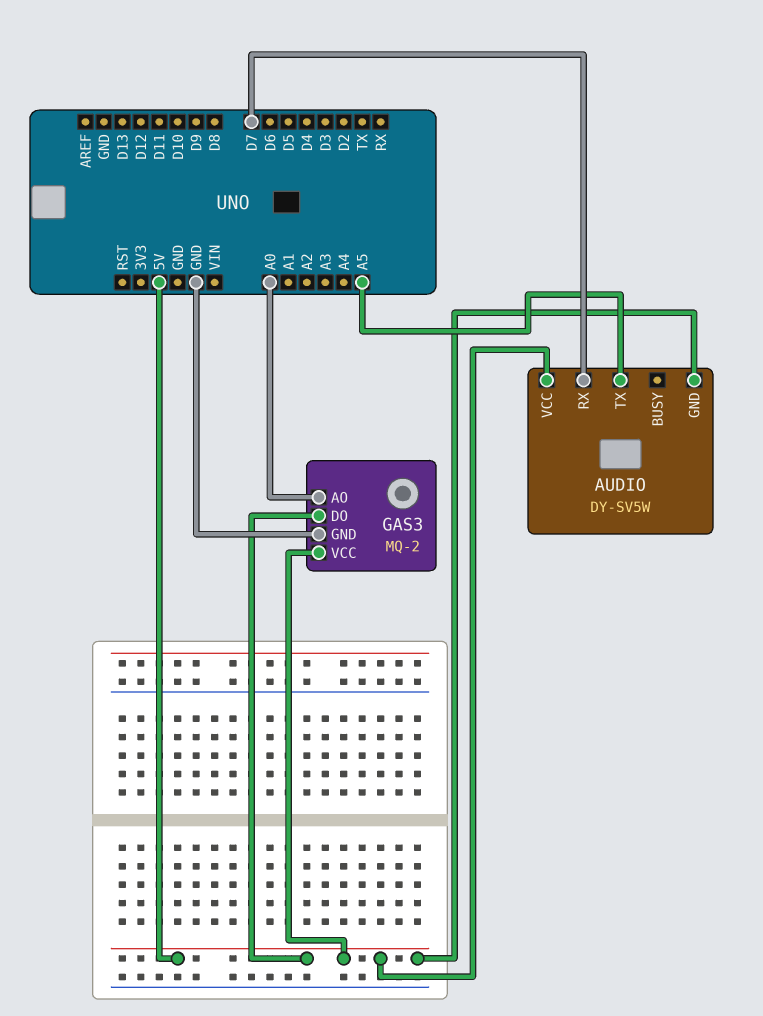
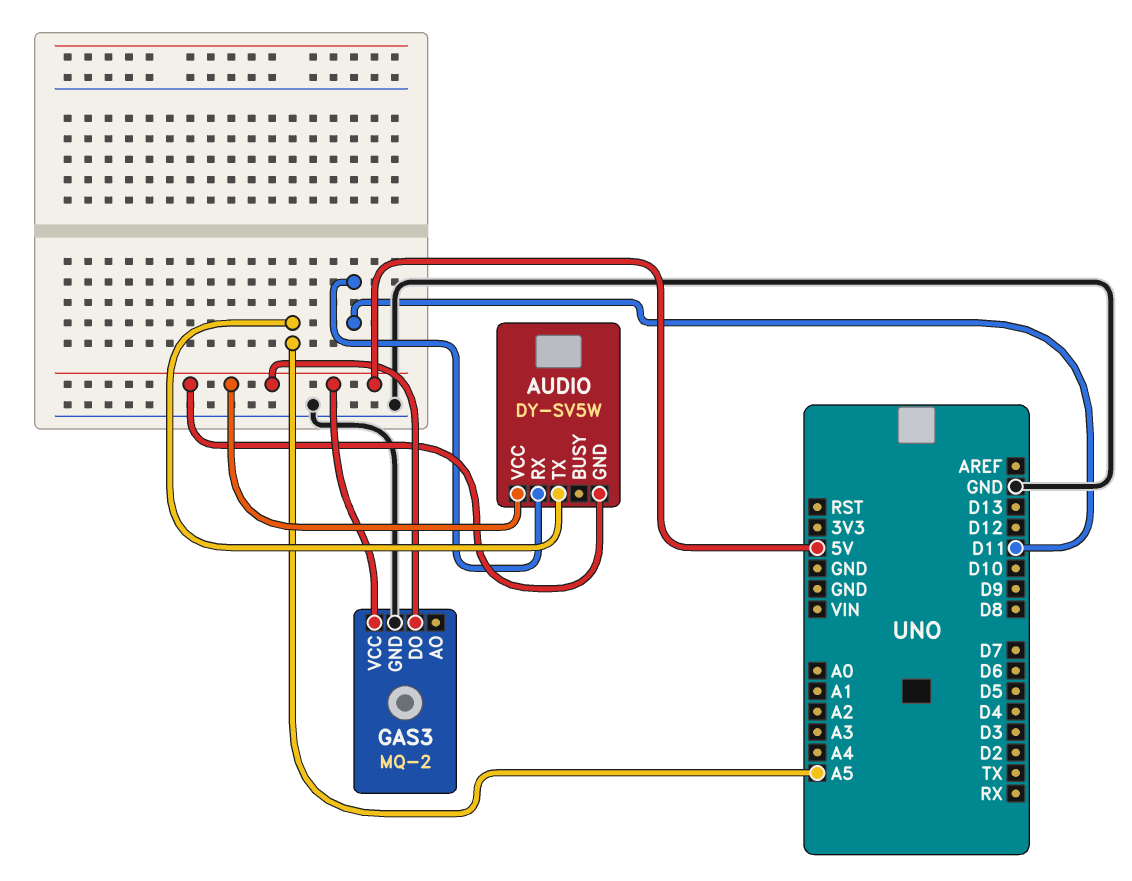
AUDIO pin RX: D7 -> D11
GAS3 pin AO: A0 -> none

